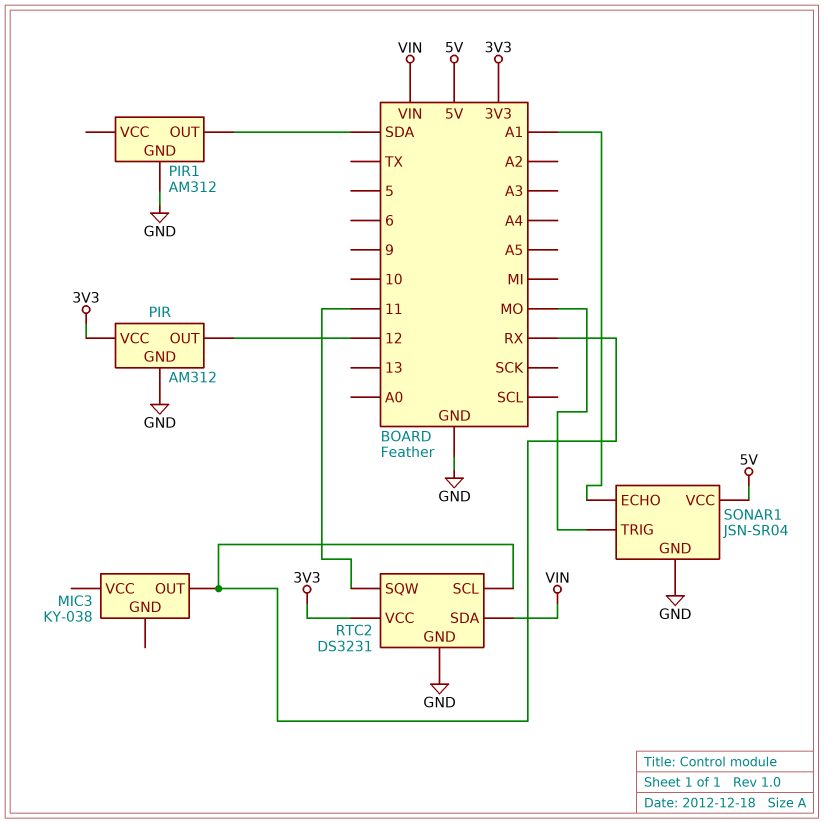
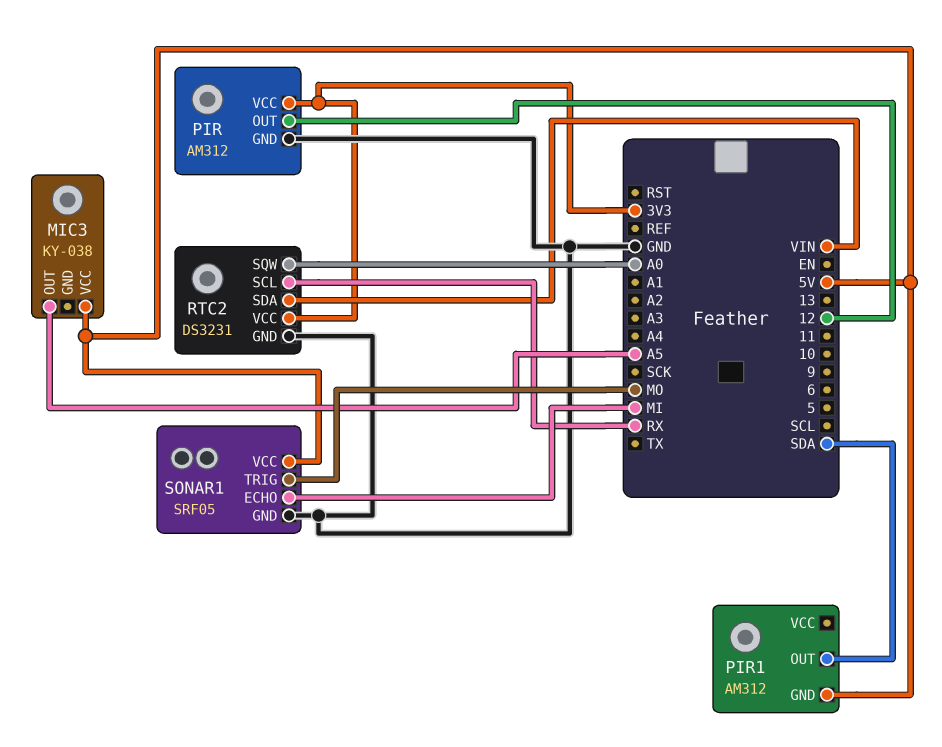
MIC3 pin OUT: RX -> A5
MIC3 pin VCC: none -> 5V
PIR1 pin GND: GND -> 5V
RTC2 pin SQW: 11 -> A0
SONAR1: JSN-SR04 -> SRF05
SONAR1 pin ECHO: A1 -> MI

